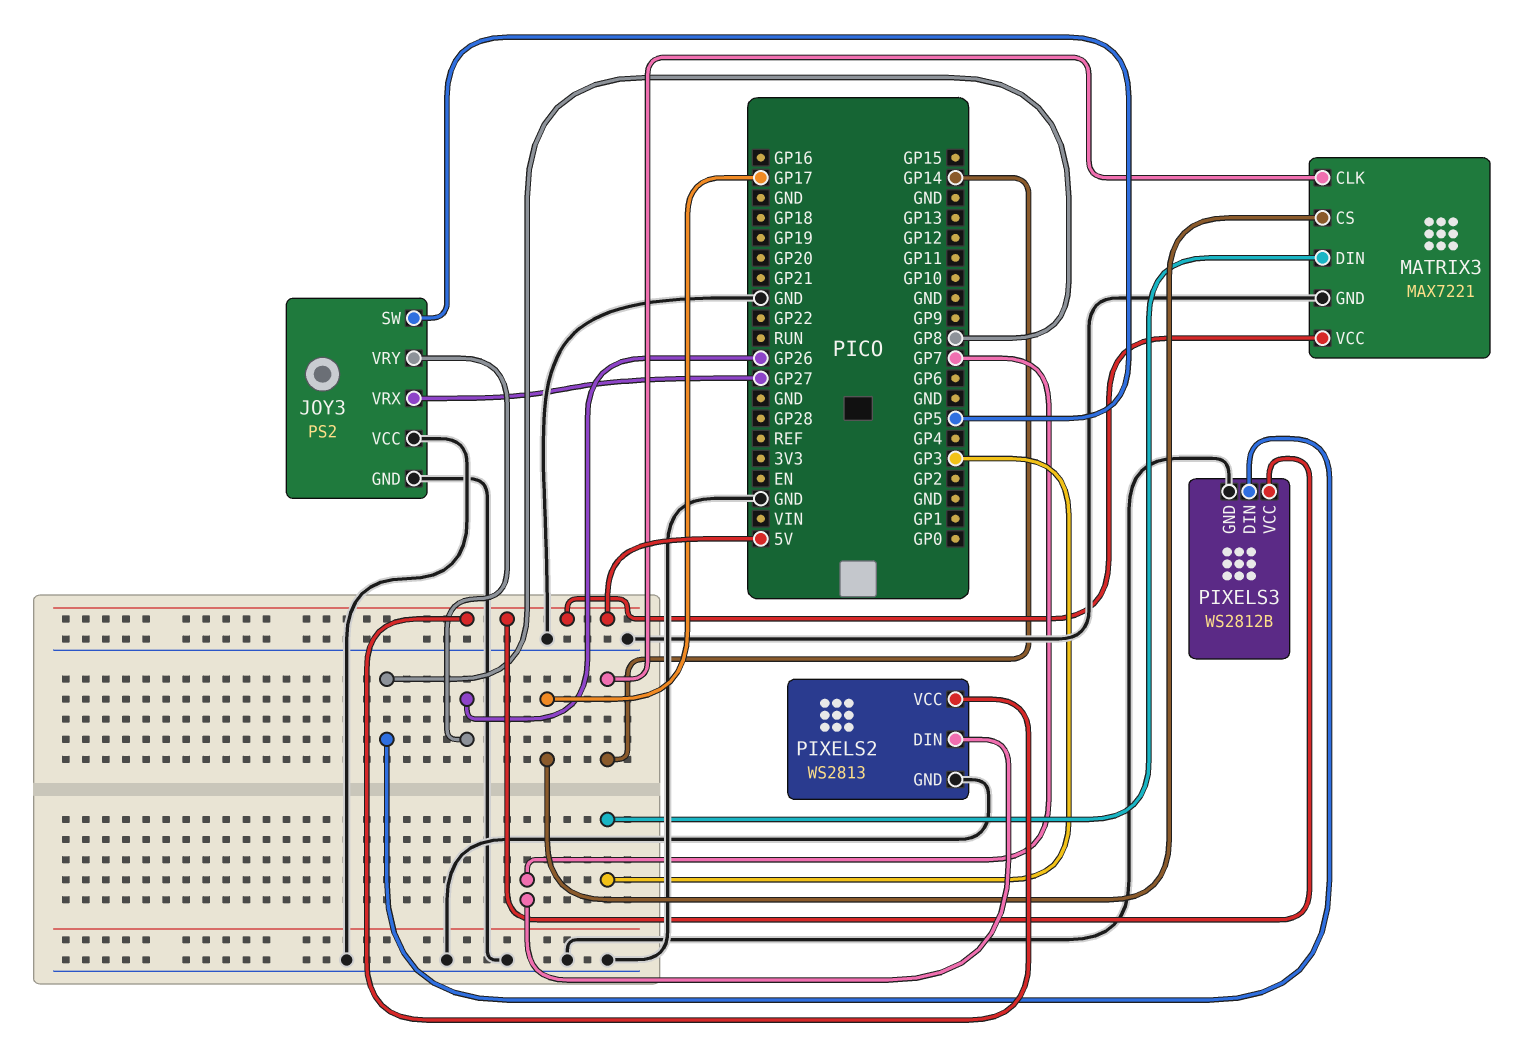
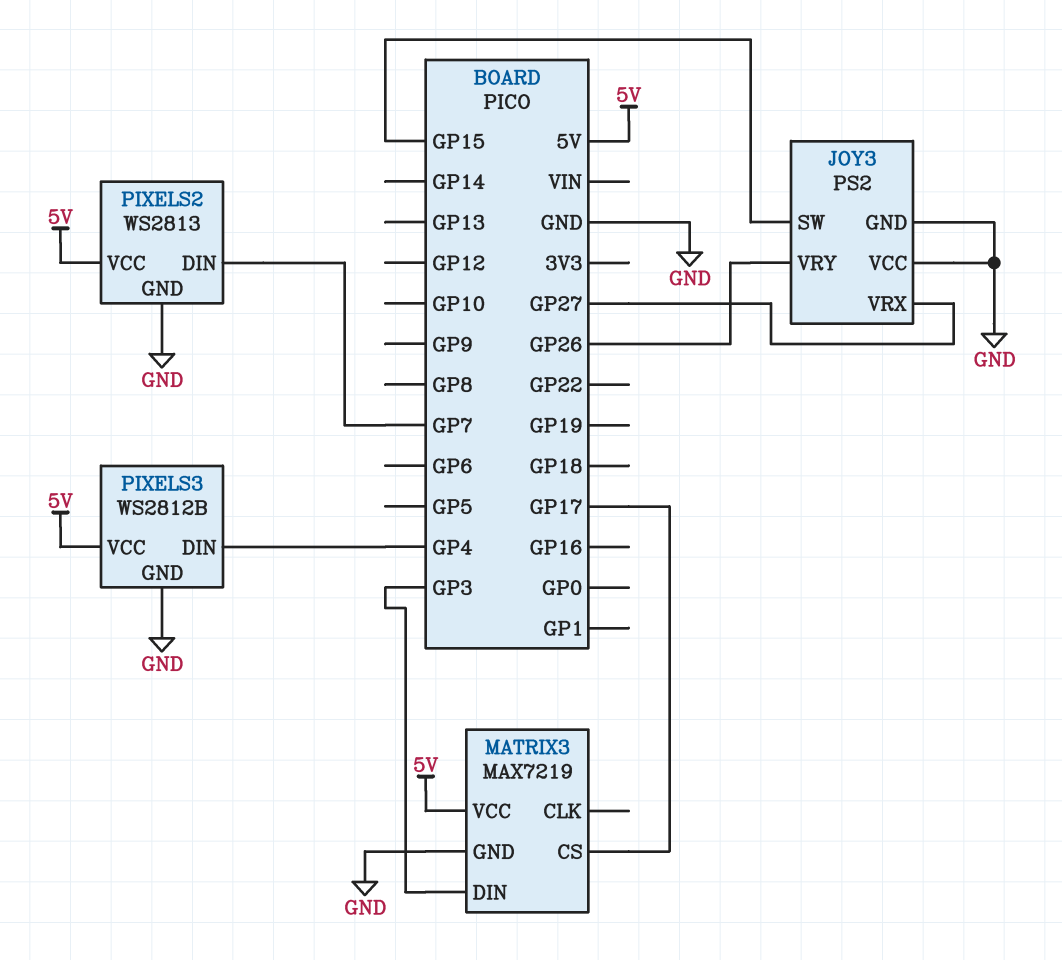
JOY3 pin SW: GP5 -> GP15
MATRIX3: MAX7221 -> MAX7219
MATRIX3 pin CLK: GP14 -> none
PIXELS3 pin DIN: GP8 -> GP4

